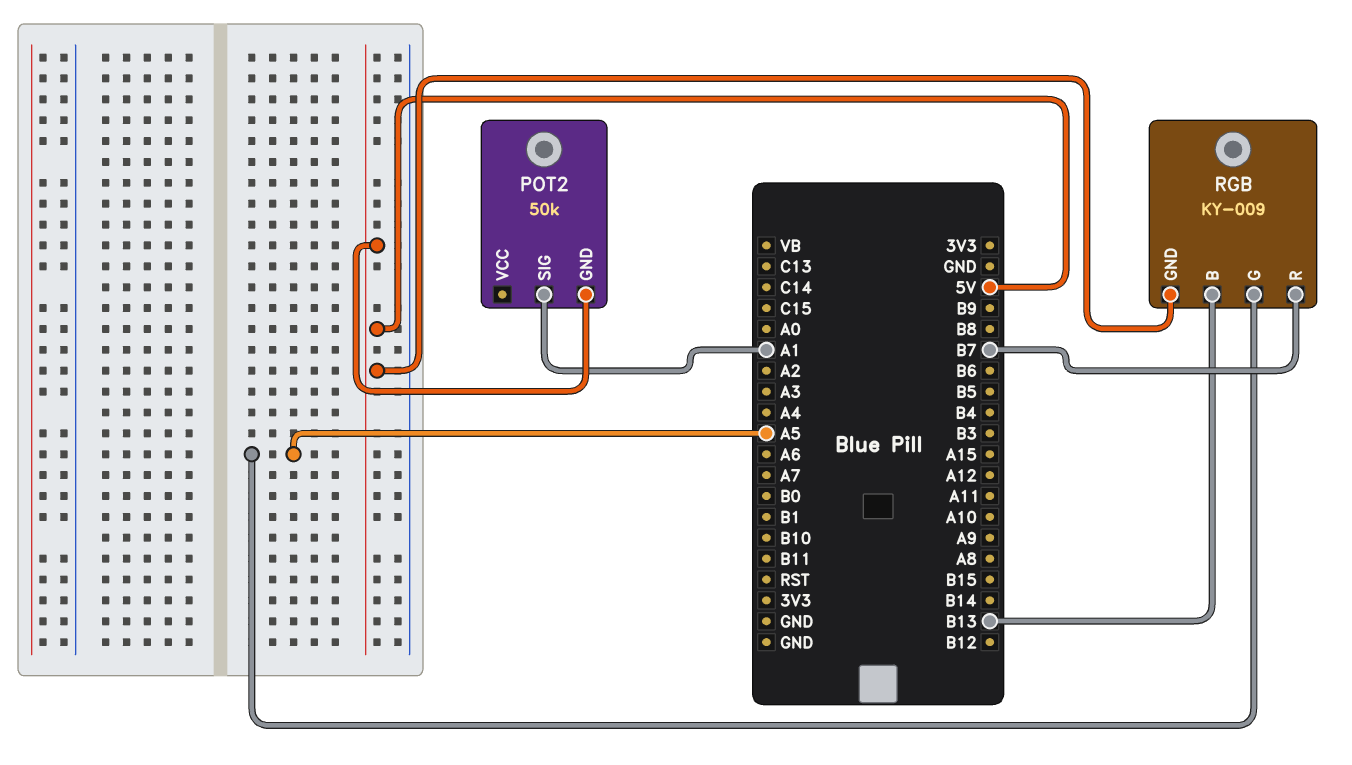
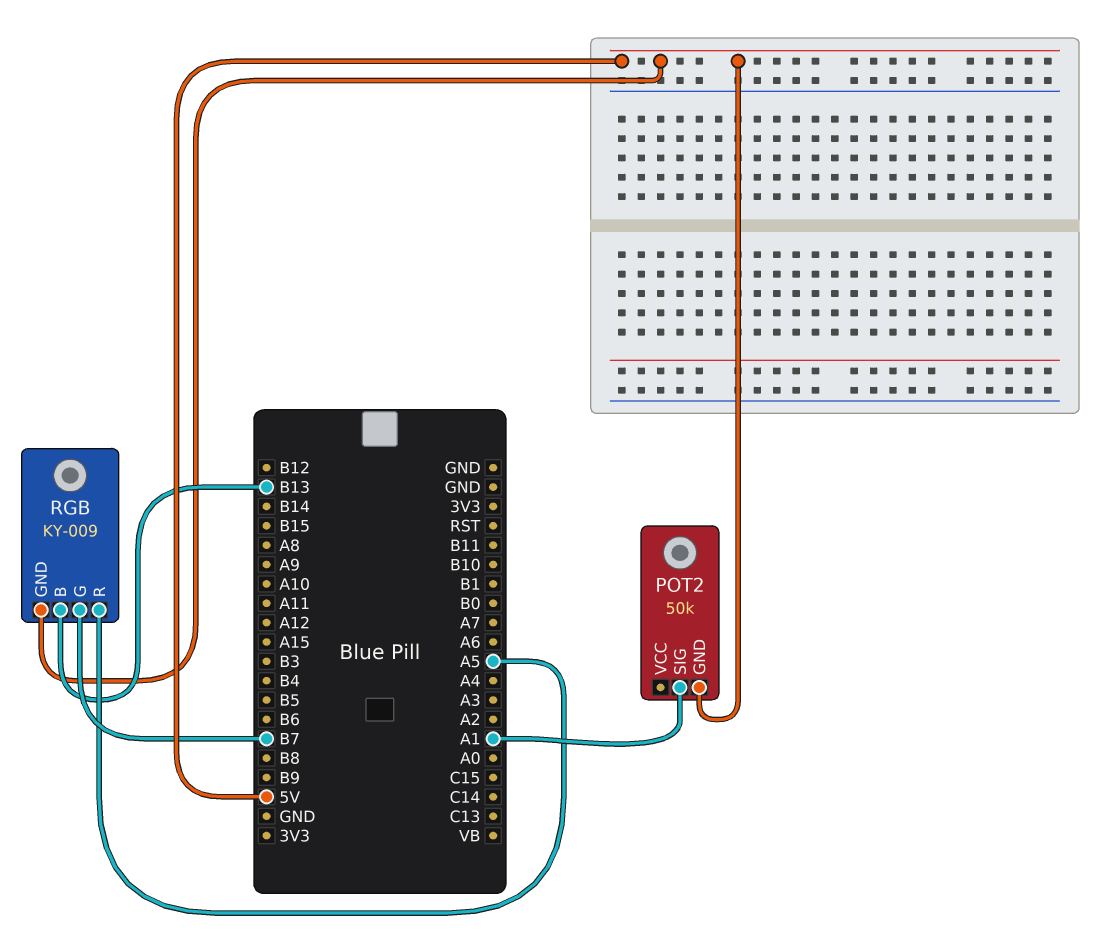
RGB pin G: A5 -> B7
RGB pin R: B7 -> A5

